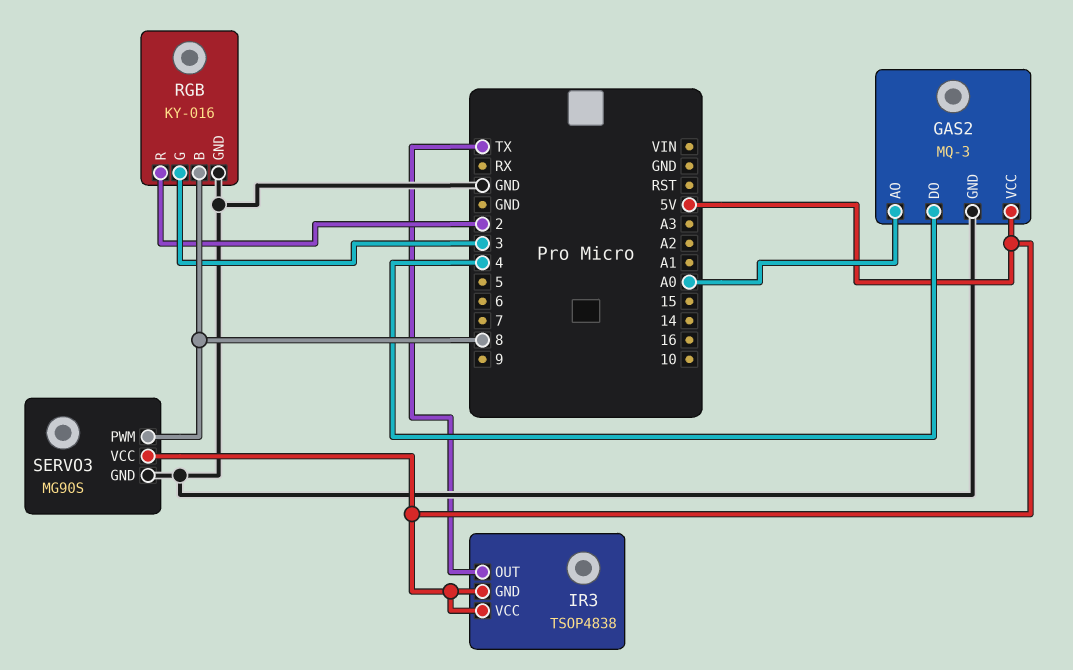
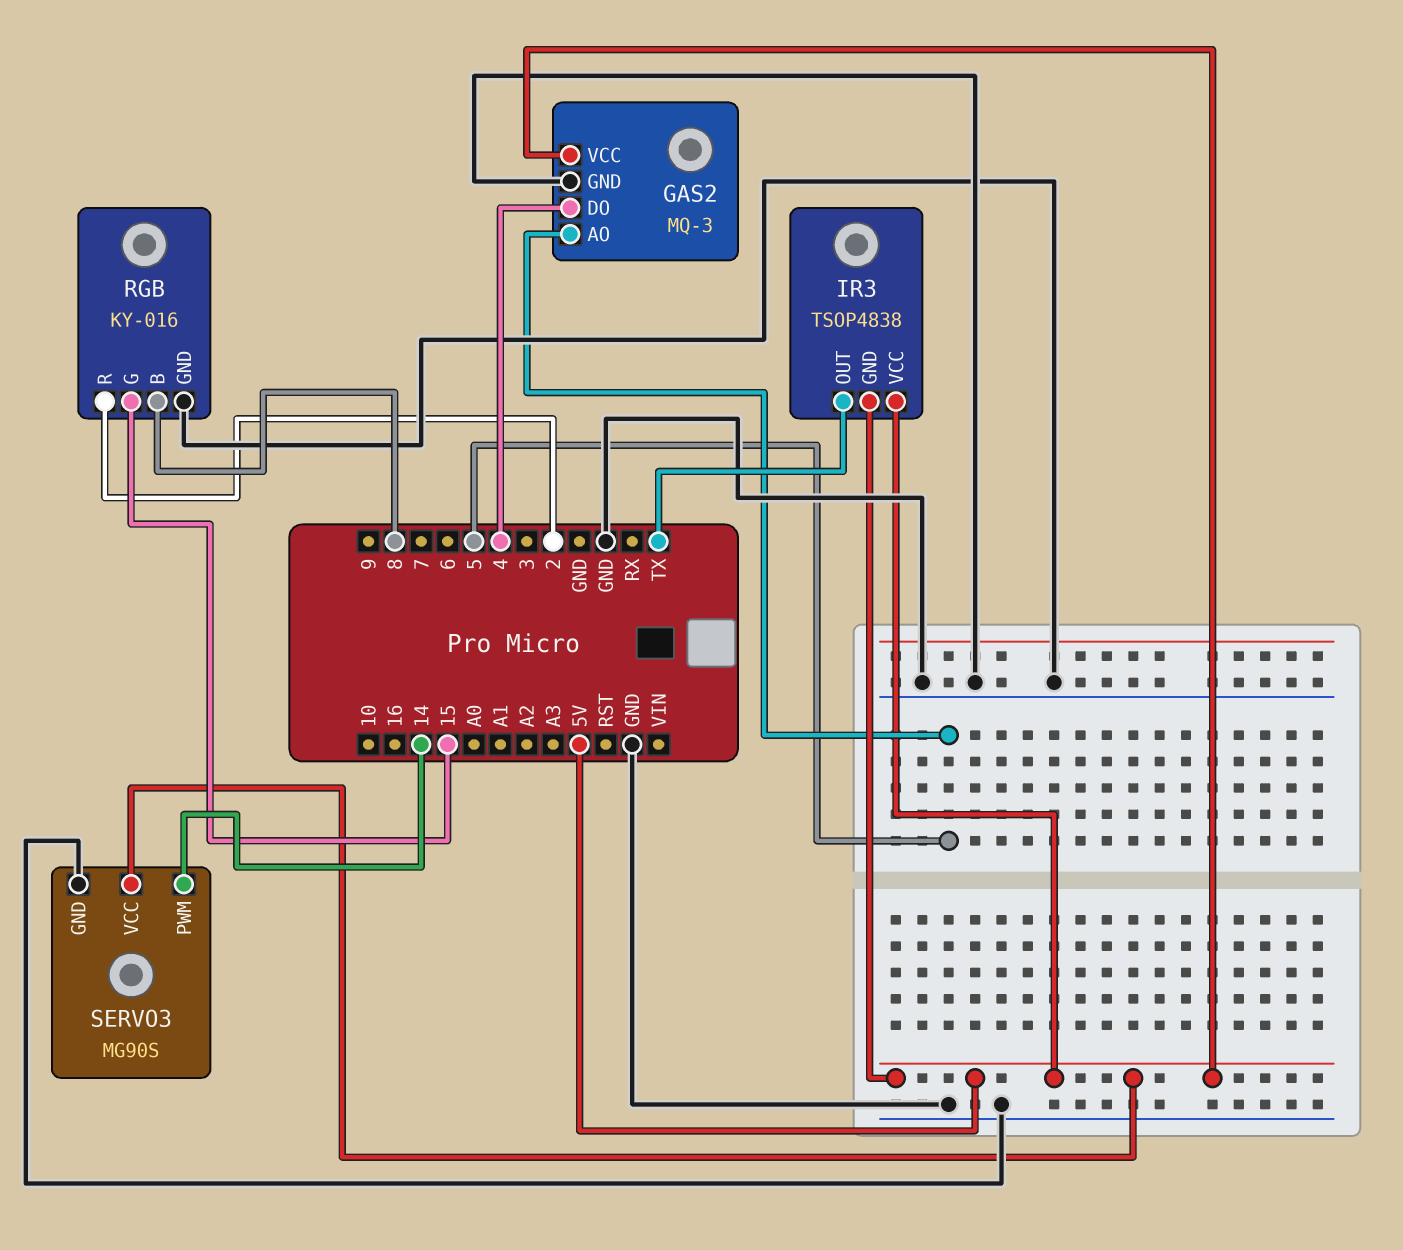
GAS2 pin AO: A0 -> 5
RGB pin G: 3 -> 15
SERVO3 pin PWM: 8 -> 14

